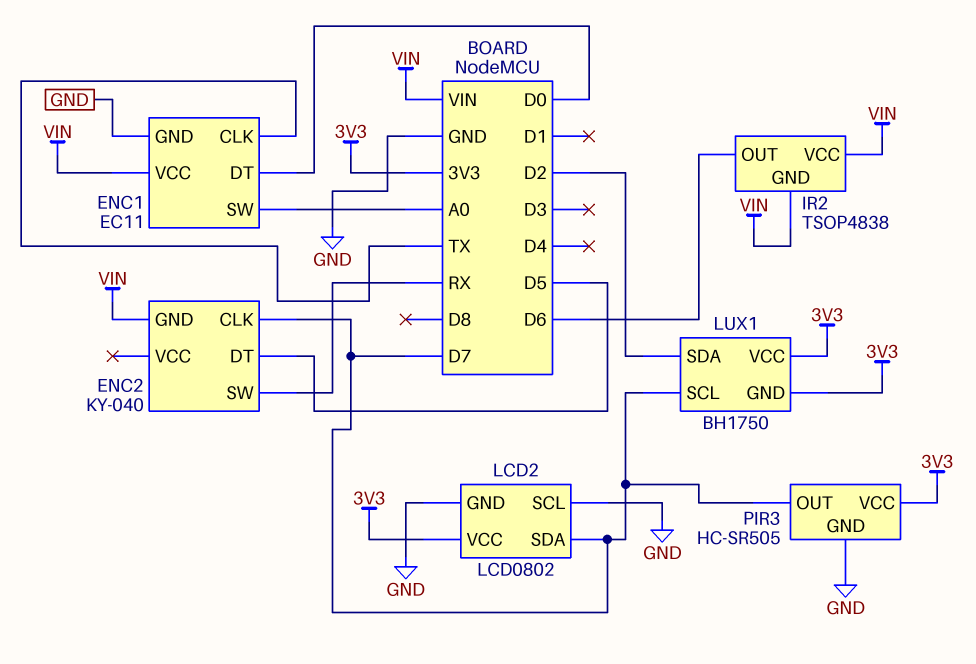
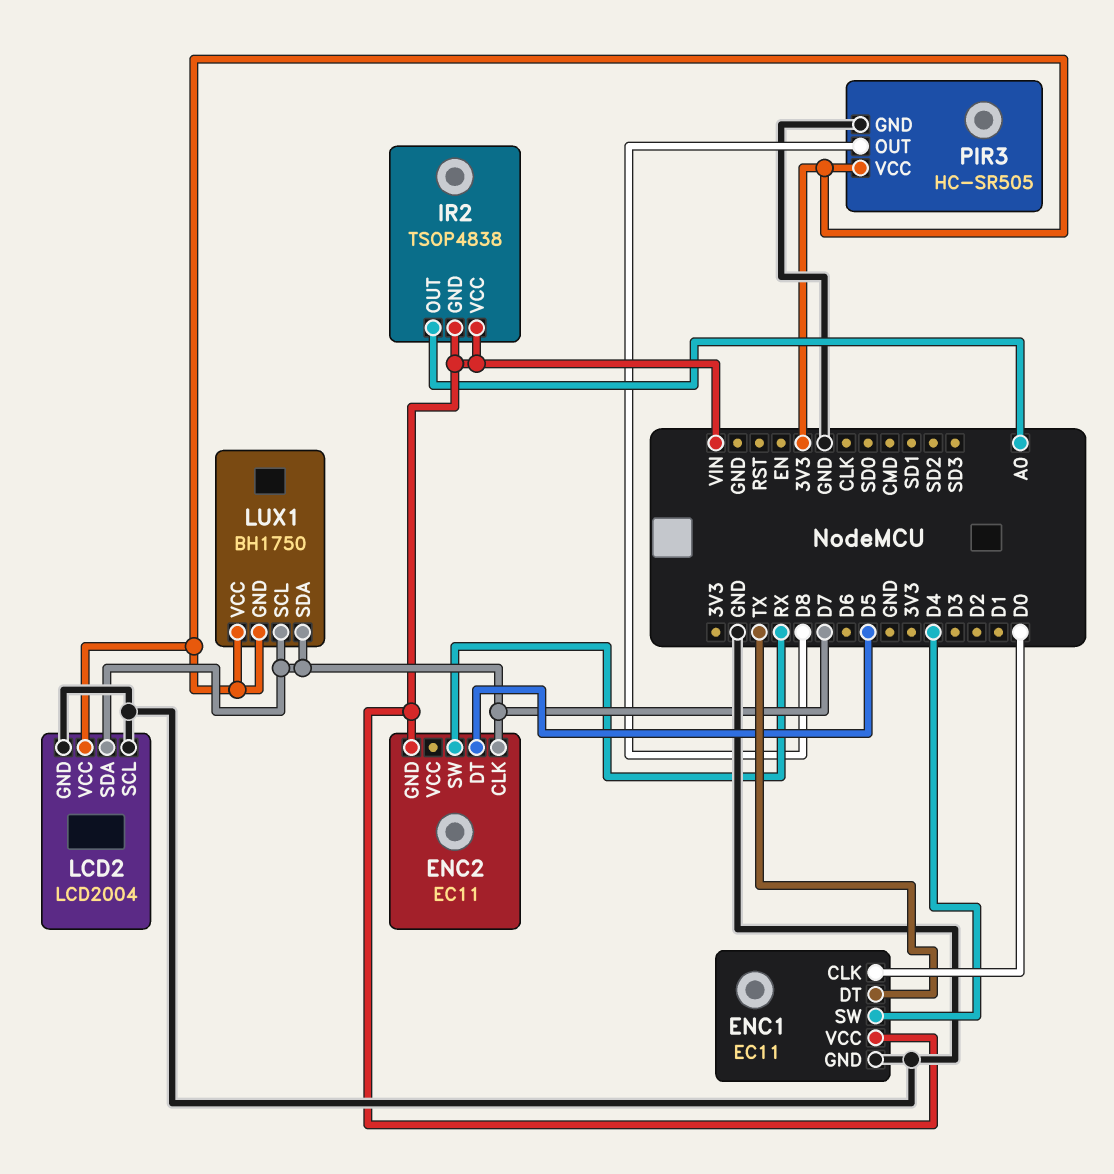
ENC1 pin CLK: TX -> D0
ENC1 pin DT: D0 -> TX
ENC1 pin SW: A0 -> D4
ENC2: KY-040 -> EC11
IR2 pin OUT: D6 -> A0
LCD2: LCD0802 -> LCD2004
LUX1 pin SDA: D2 -> D7
PIR3 pin OUT: D7 -> D8

